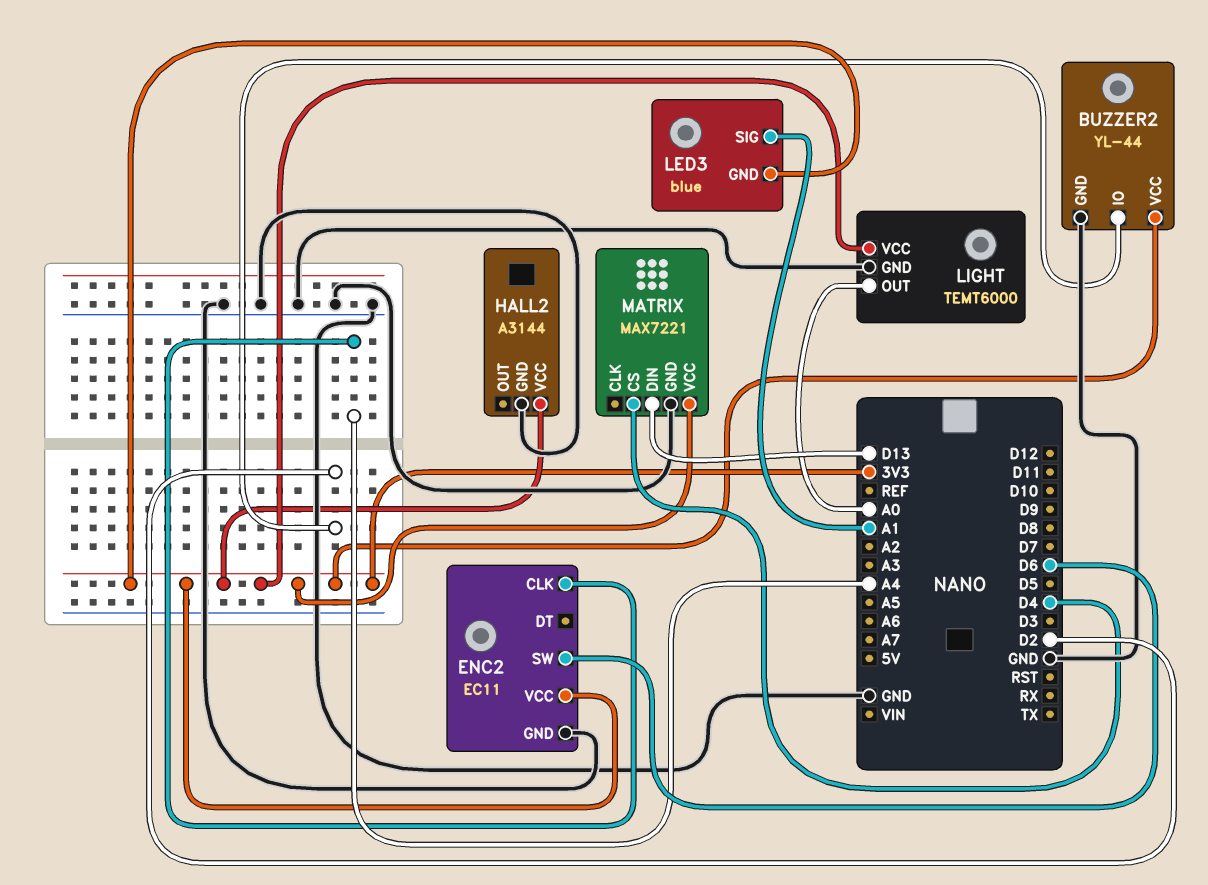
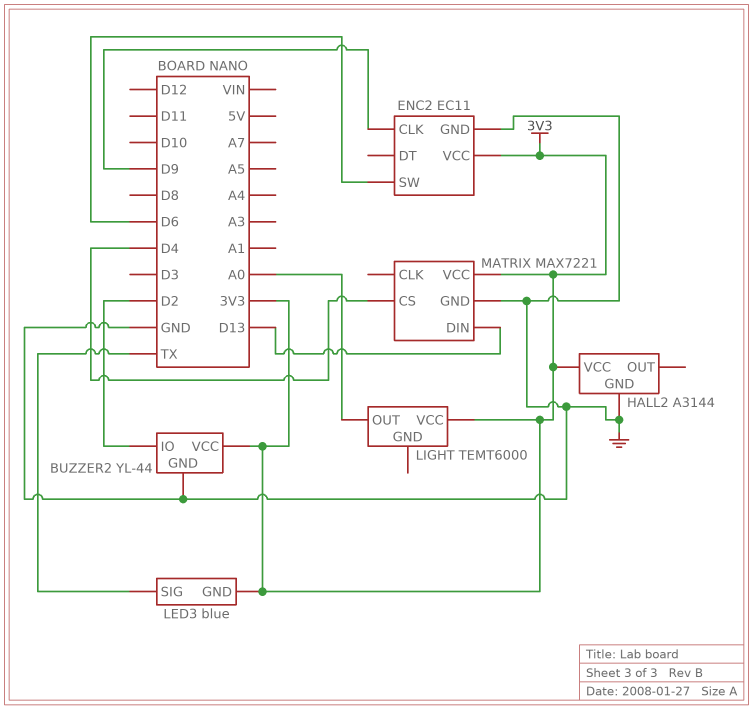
ENC2 pin CLK: A4 -> D9
LED3 pin SIG: A1 -> TX
LIGHT pin GND: GND -> none

